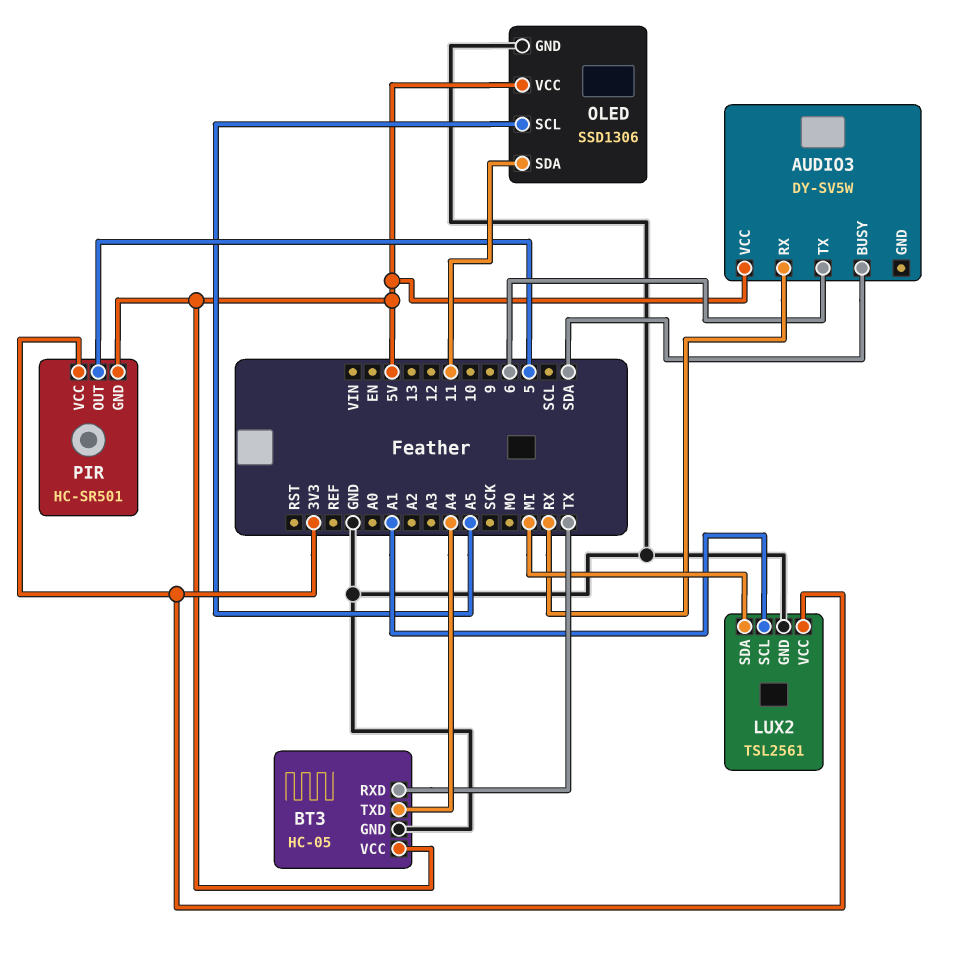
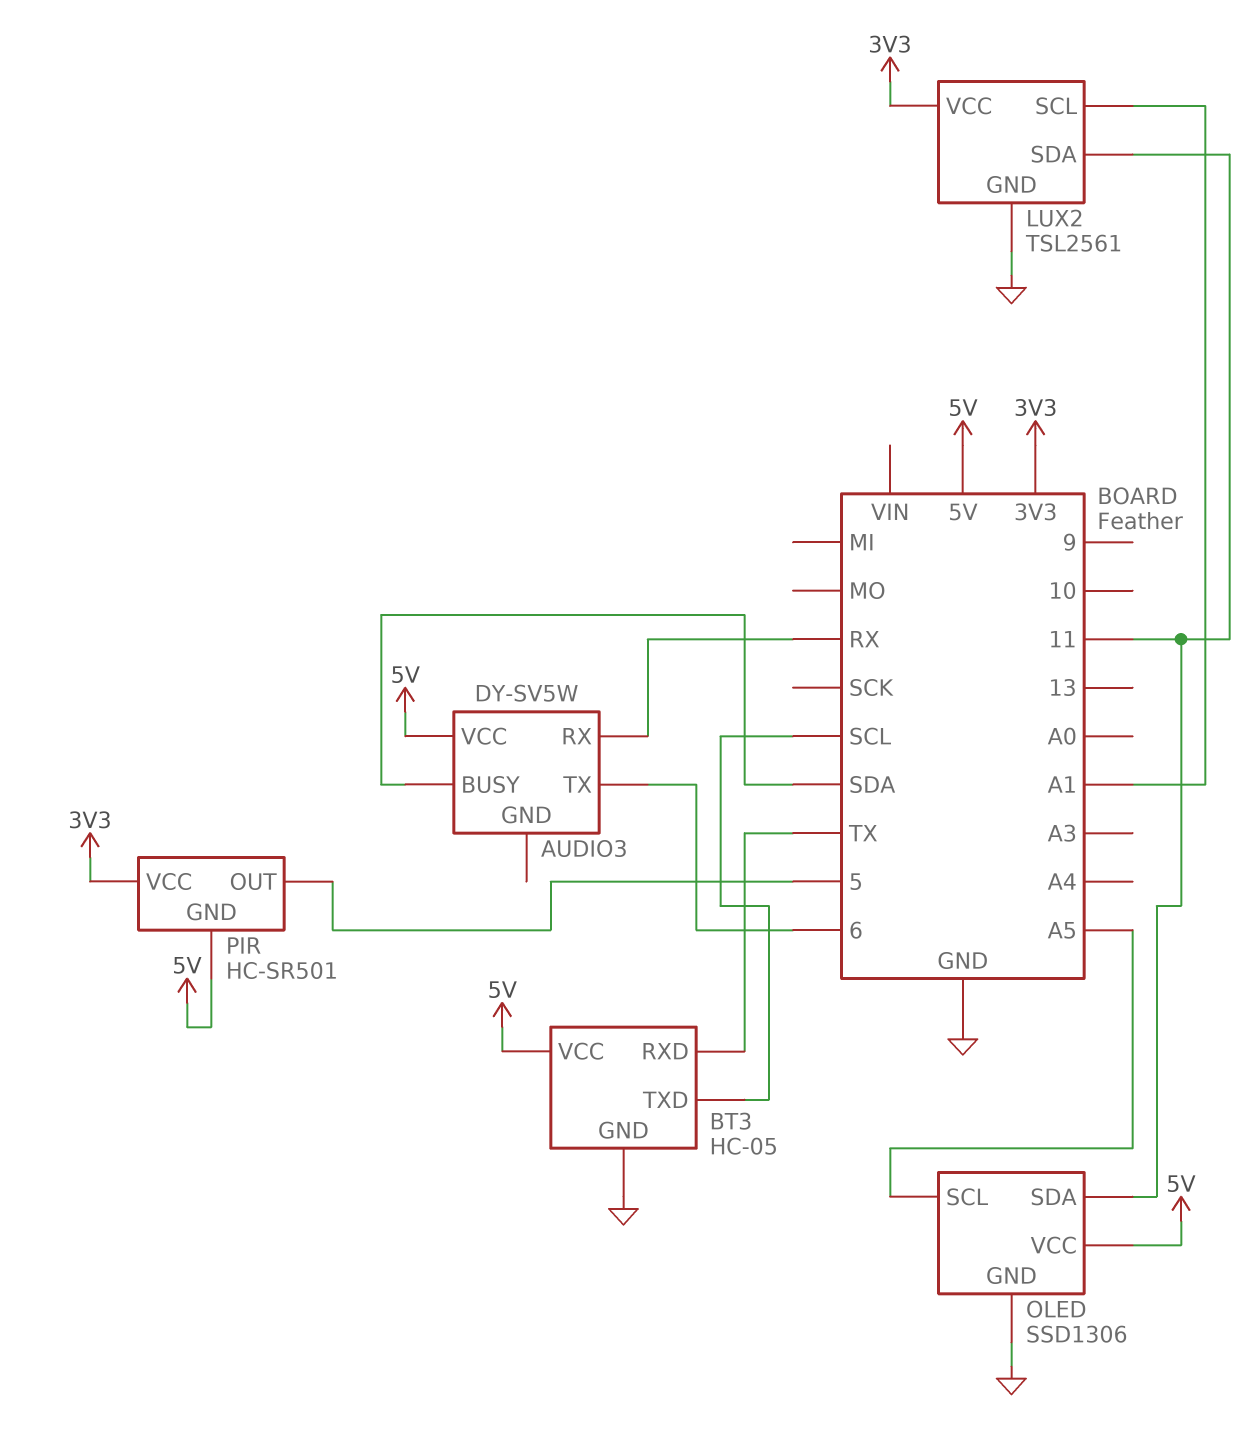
BT3 pin TXD: A4 -> SCL
LUX2 pin SDA: MI -> 11

